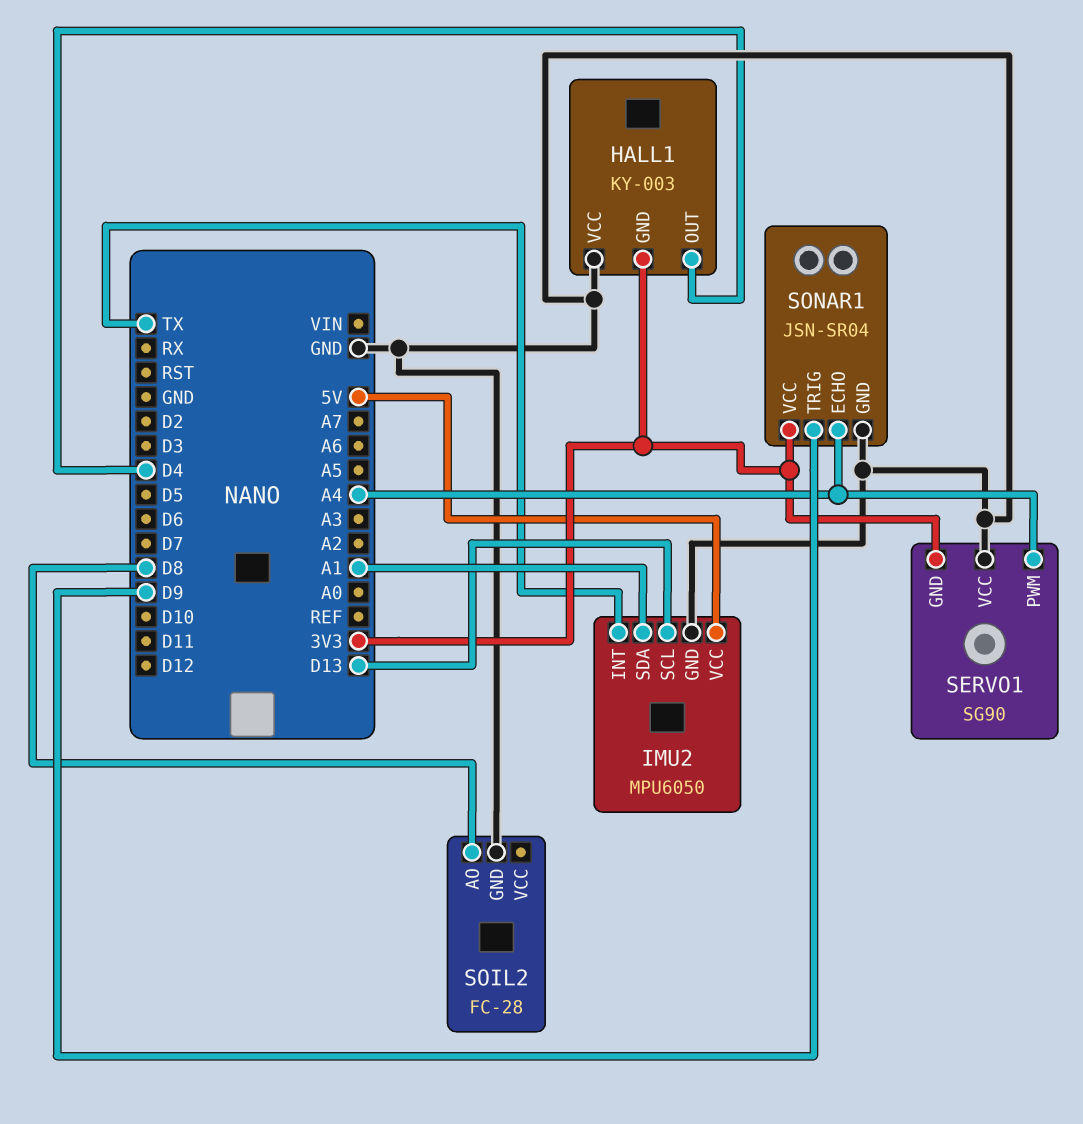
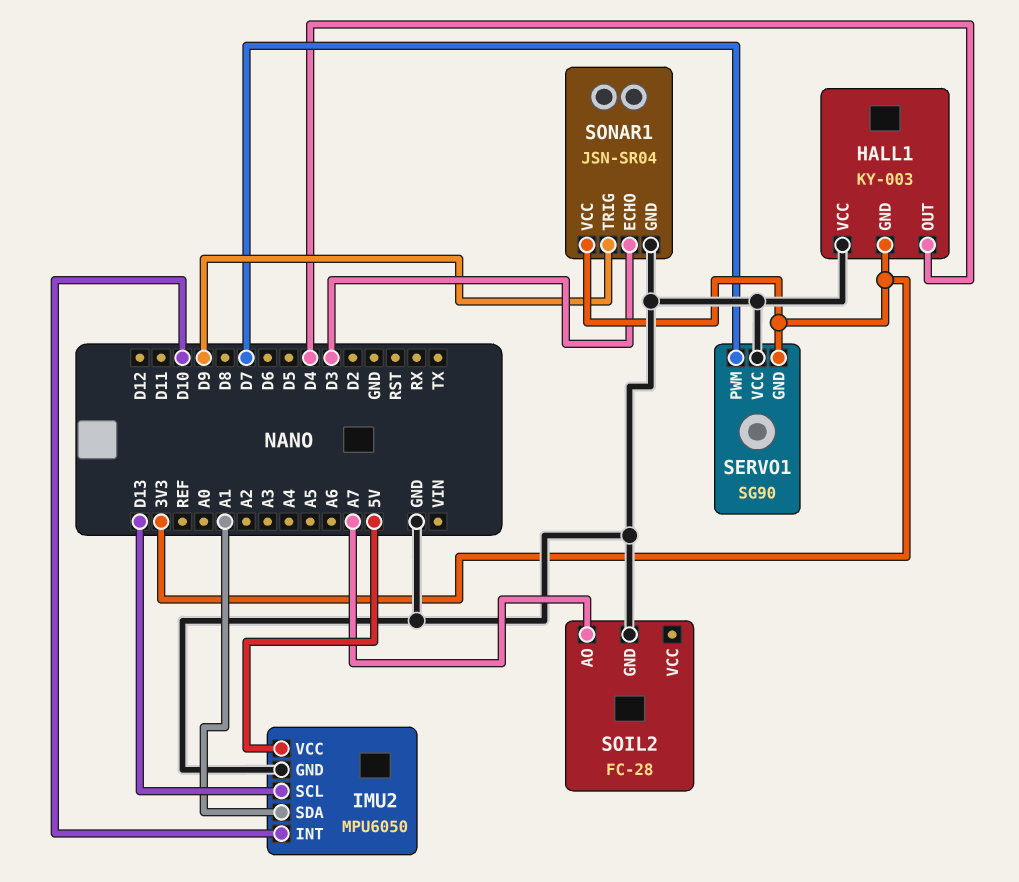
IMU2 pin INT: TX -> D10
SERVO1 pin PWM: A4 -> D7
SOIL2 pin AO: D8 -> A7
SONAR1 pin ECHO: A4 -> D3

